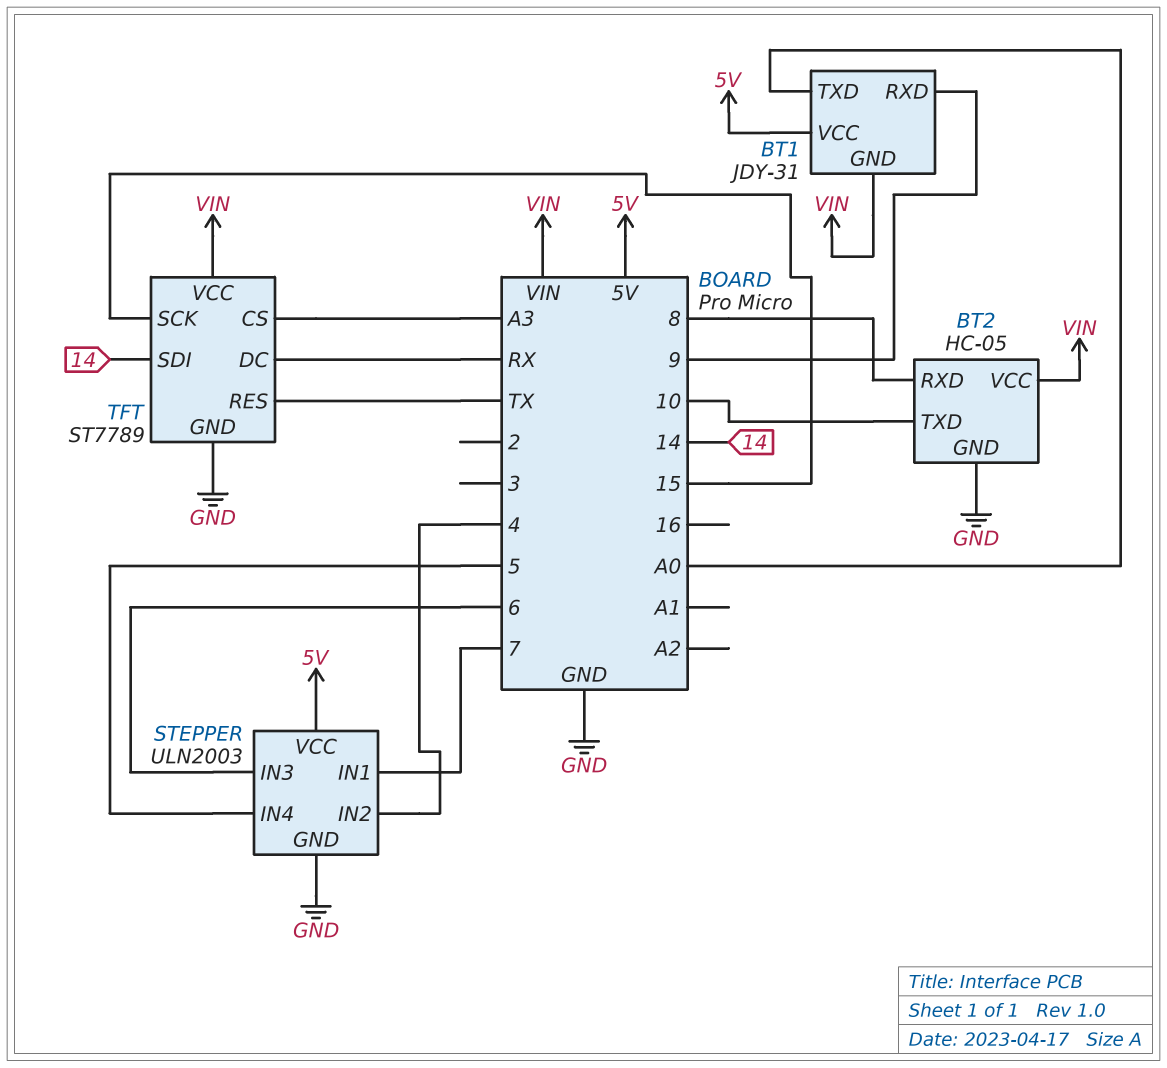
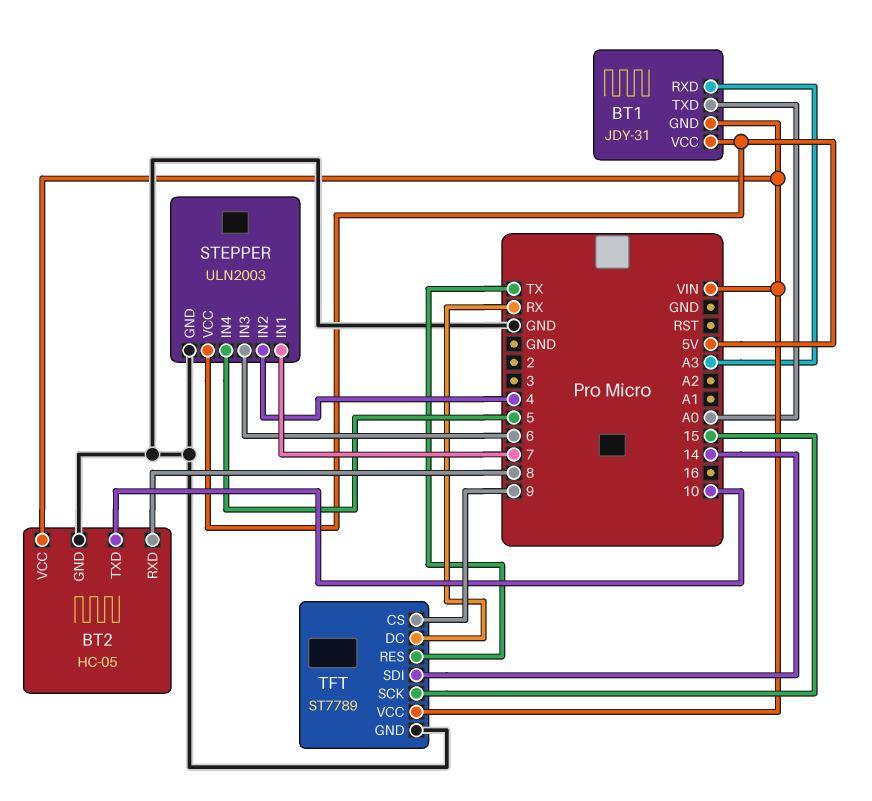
BT1 pin RXD: 9 -> A3
TFT pin CS: A3 -> 9

